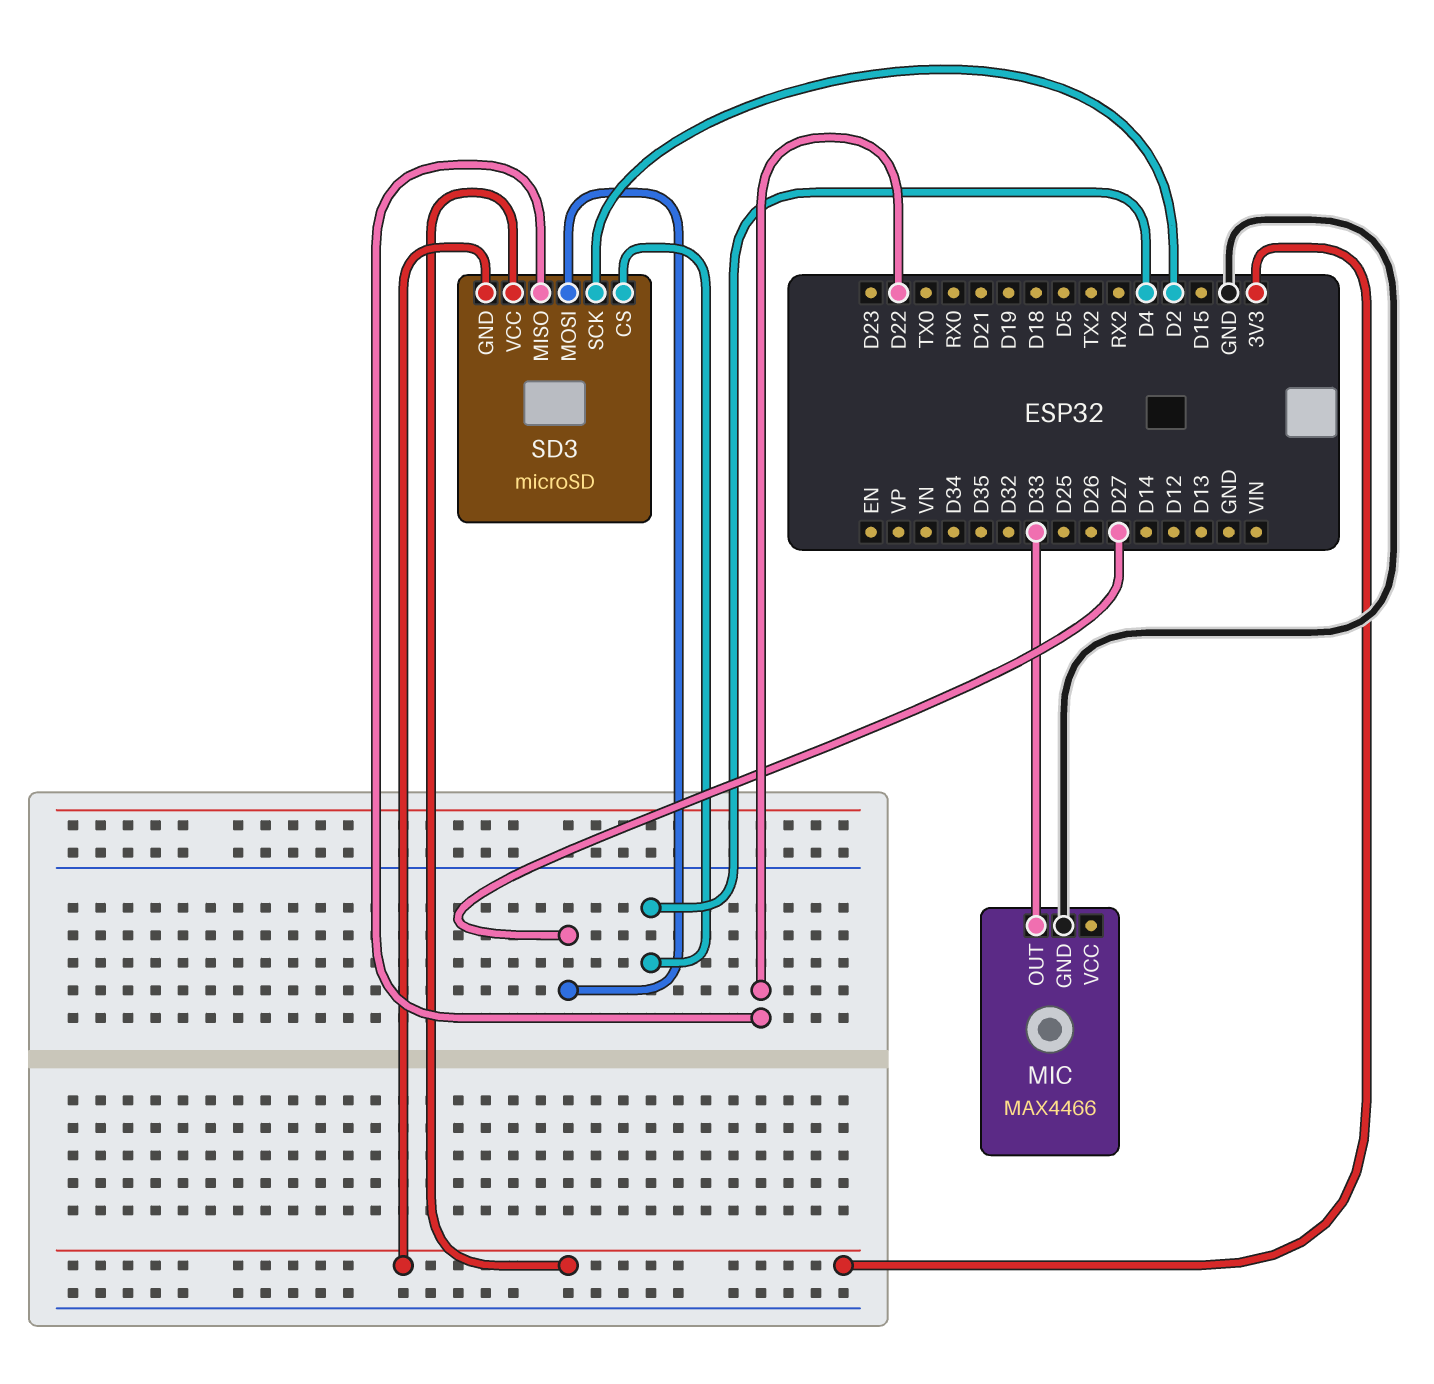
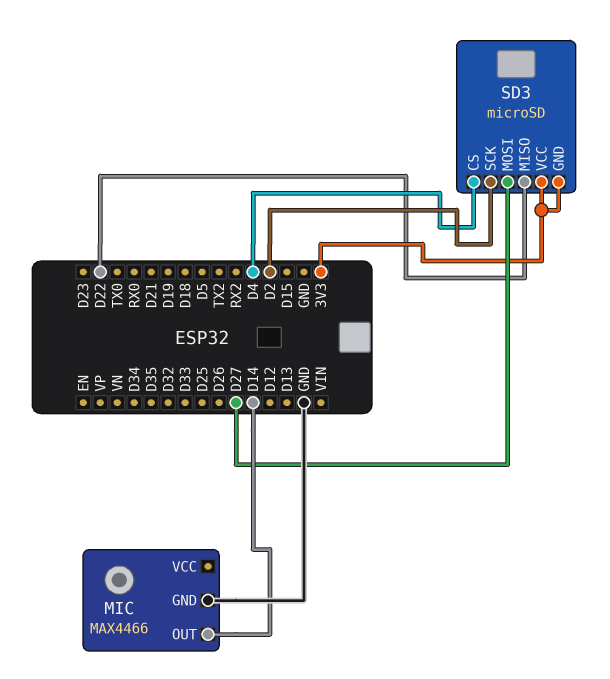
MIC pin OUT: D33 -> D14

